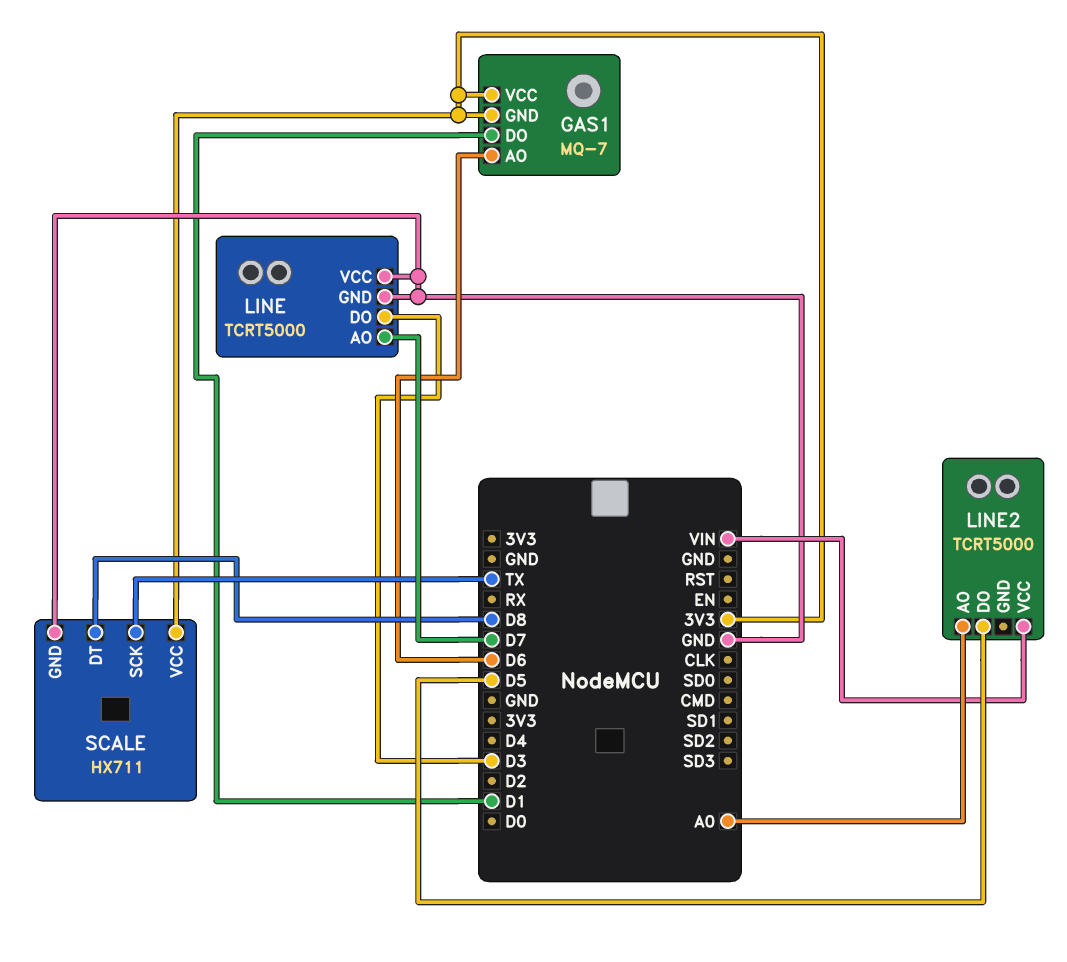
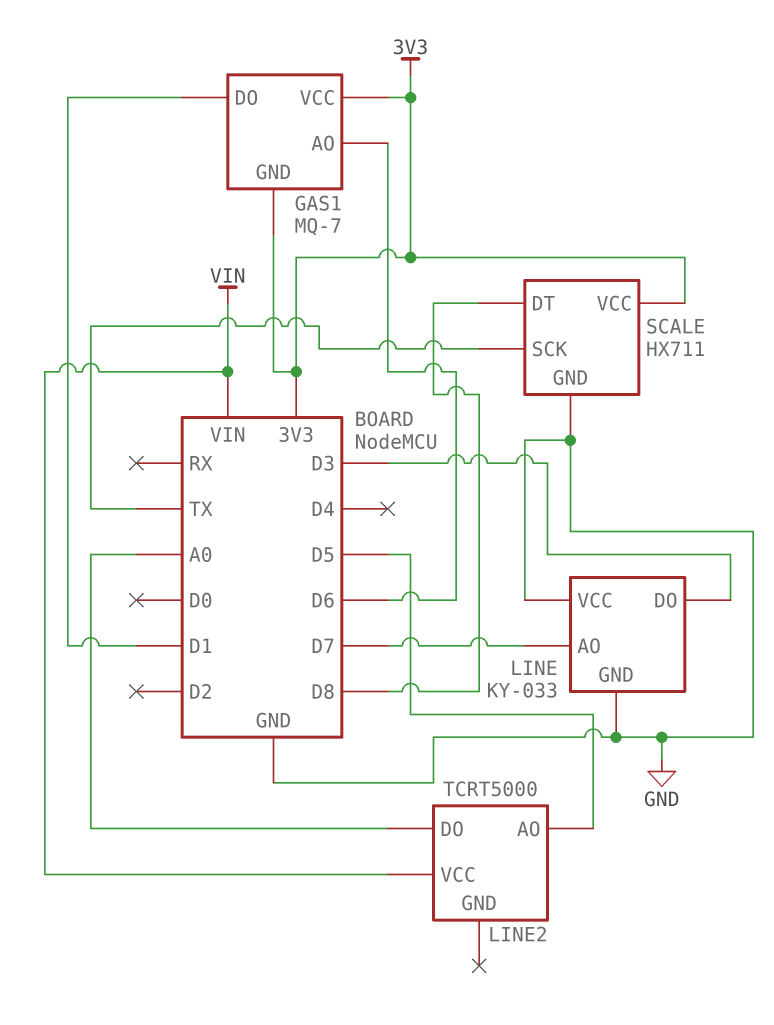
LINE: TCRT5000 -> KY-033
LINE2 pin AO: A0 -> D5
LINE2 pin DO: D5 -> A0

